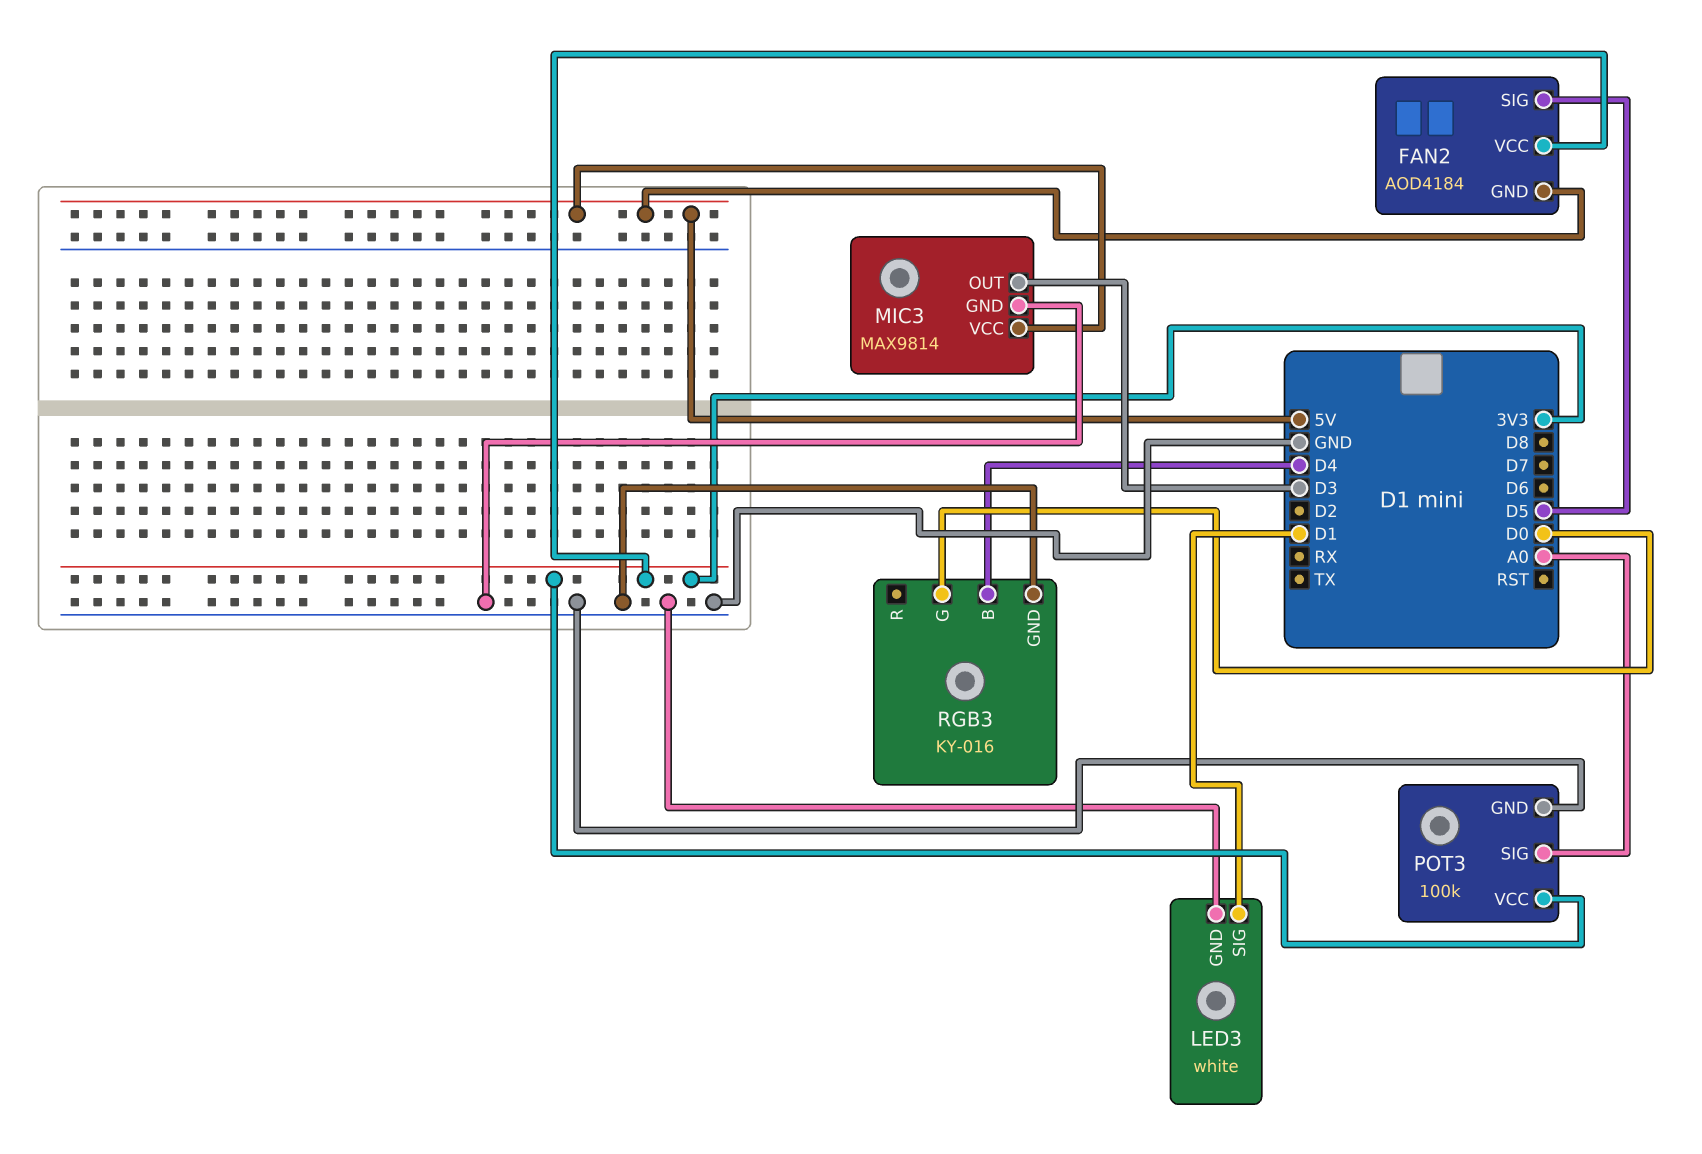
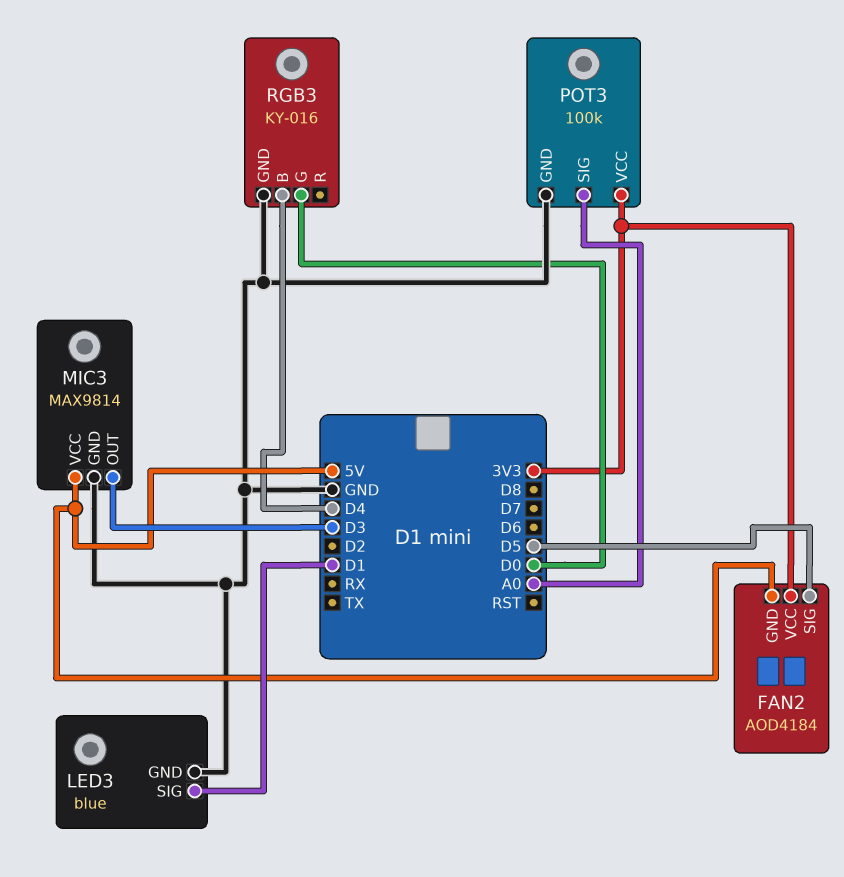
LED3: white -> blue

